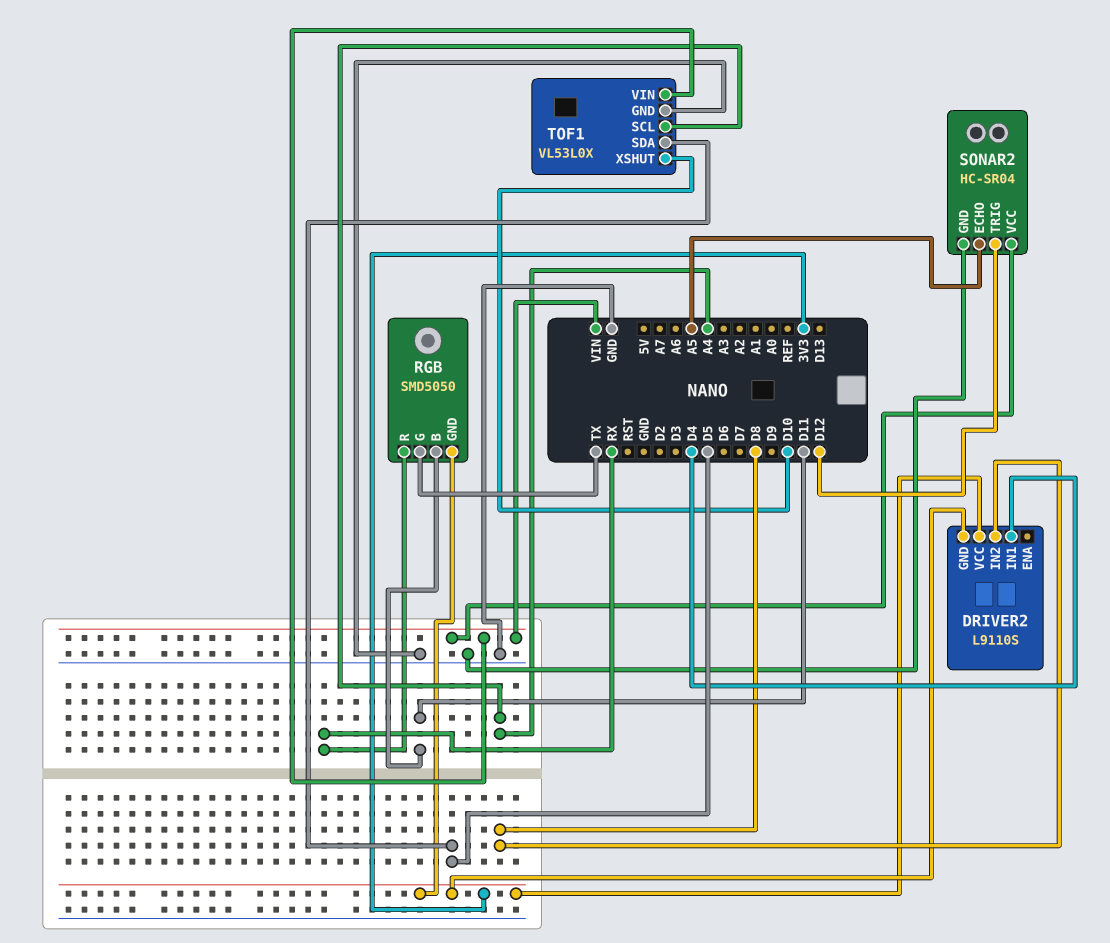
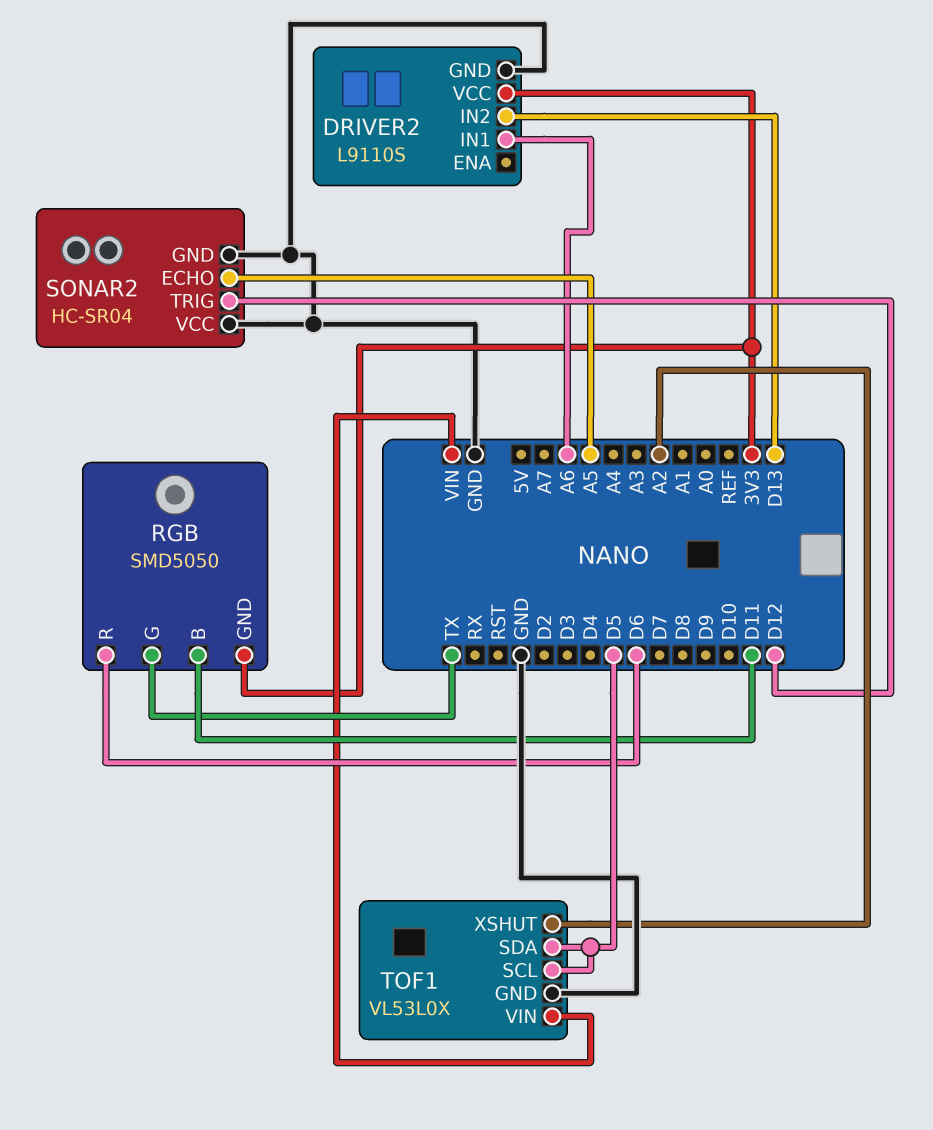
DRIVER2 pin GND: 3V3 -> GND
DRIVER2 pin IN1: D4 -> A6
DRIVER2 pin IN2: D8 -> D13
RGB pin R: RX -> D6
SONAR2 pin VCC: VIN -> GND
TOF1 pin SCL: A4 -> D5
TOF1 pin XSHUT: D10 -> A2

